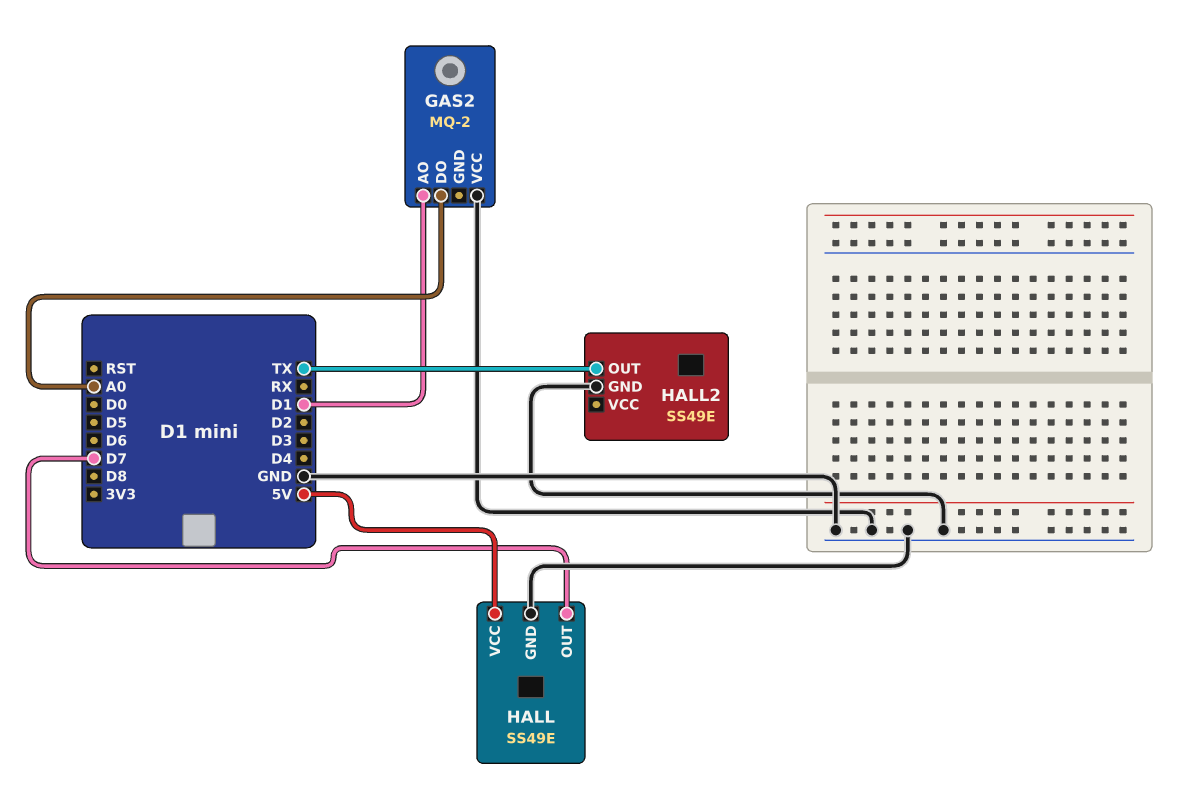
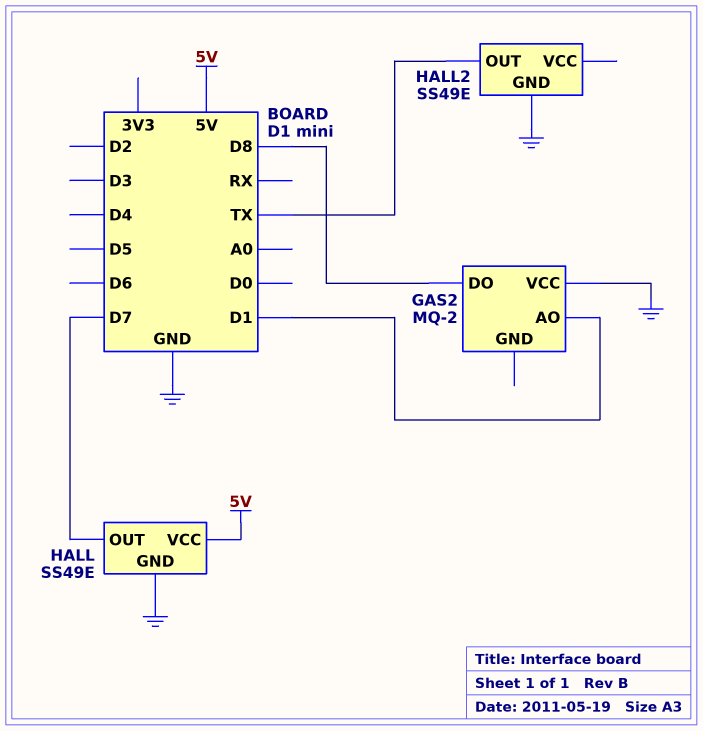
GAS2 pin DO: A0 -> D8

